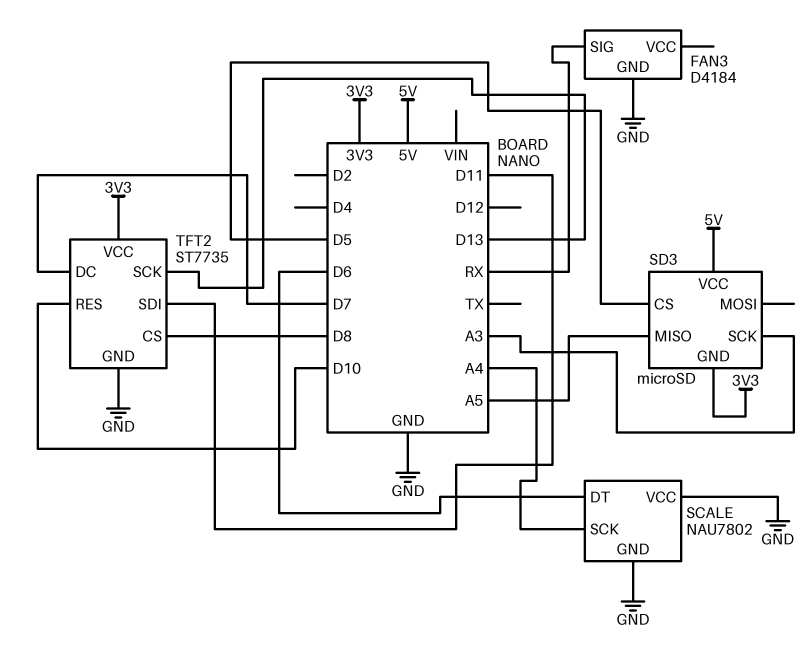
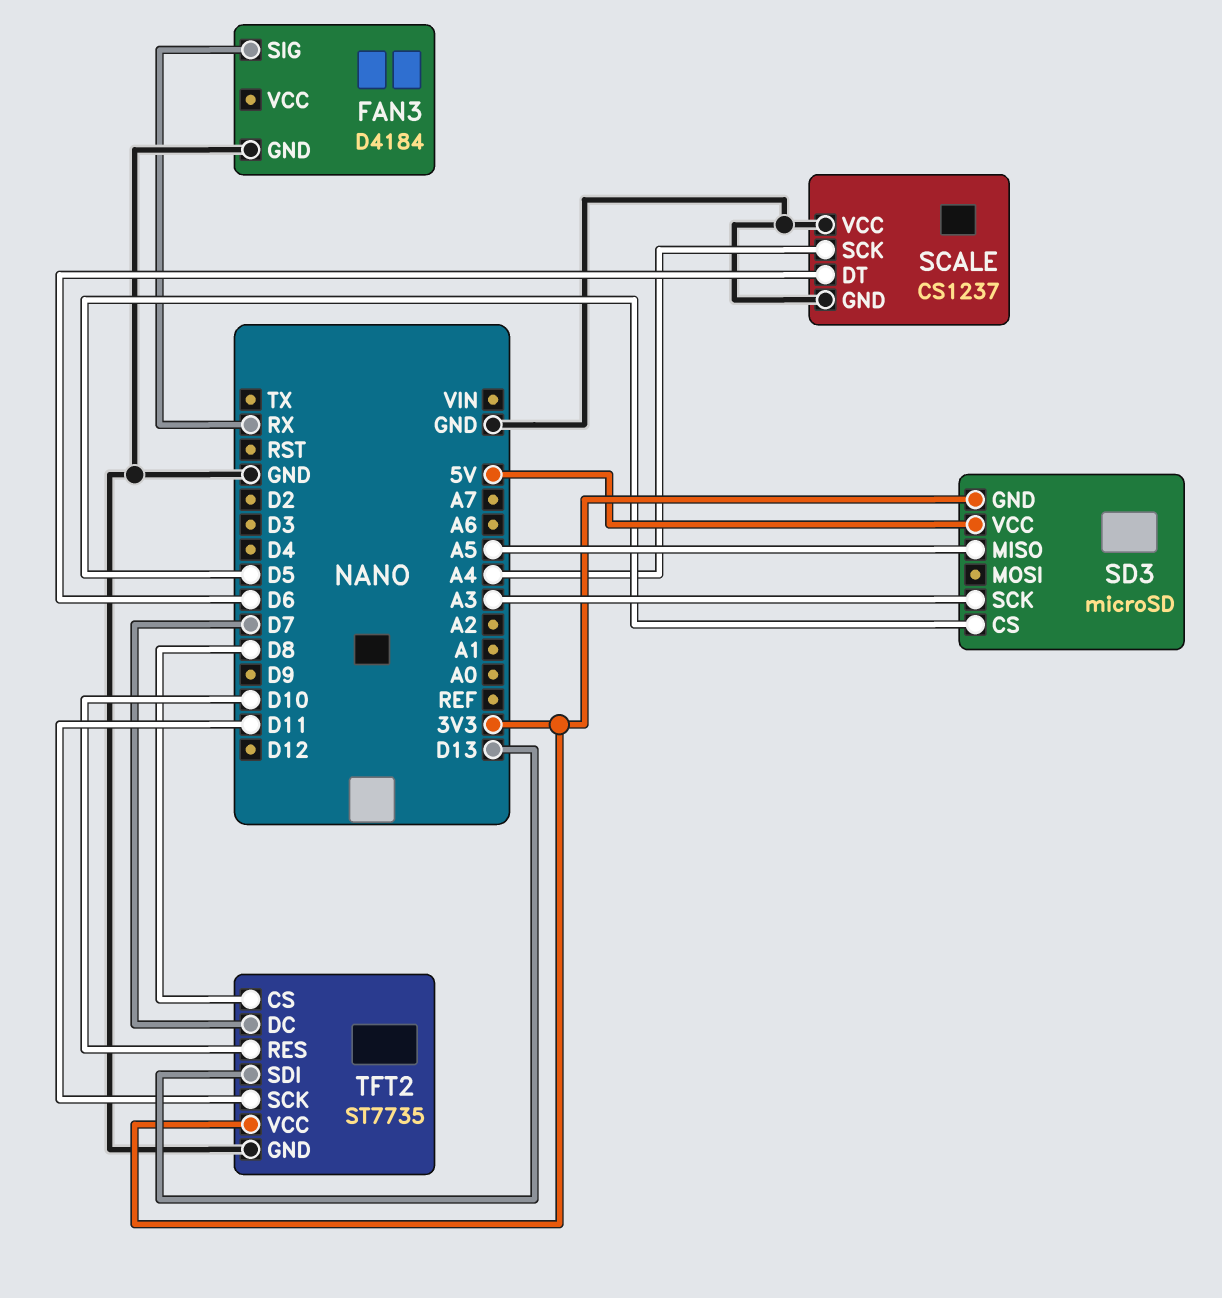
SCALE: NAU7802 -> CS1237
TFT2 pin SCK: D13 -> D11
TFT2 pin SDI: D11 -> D13

